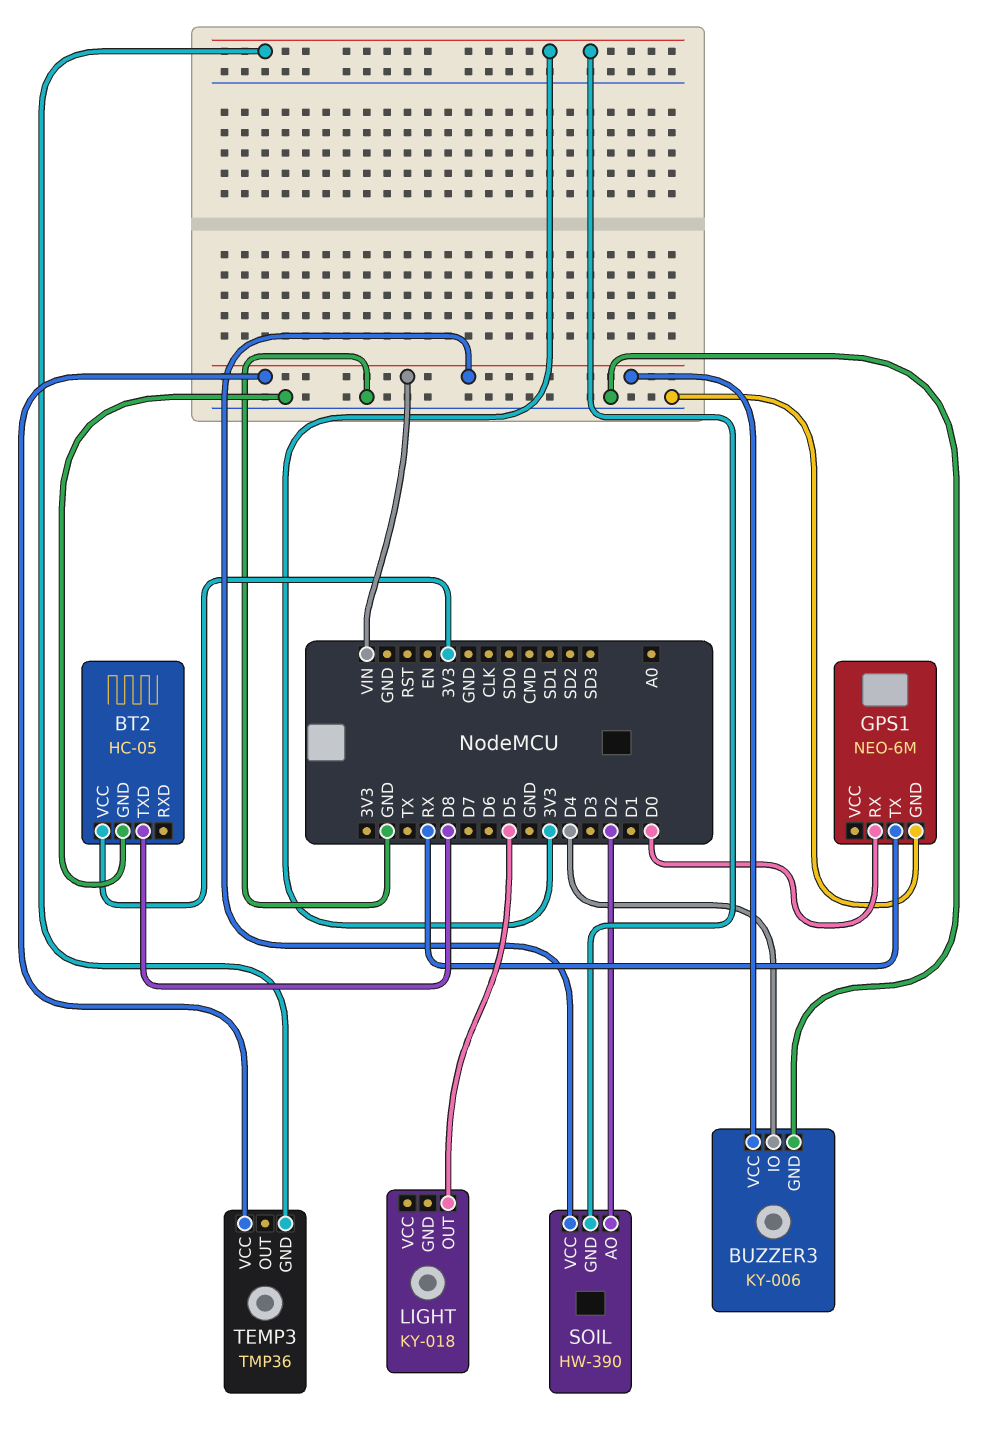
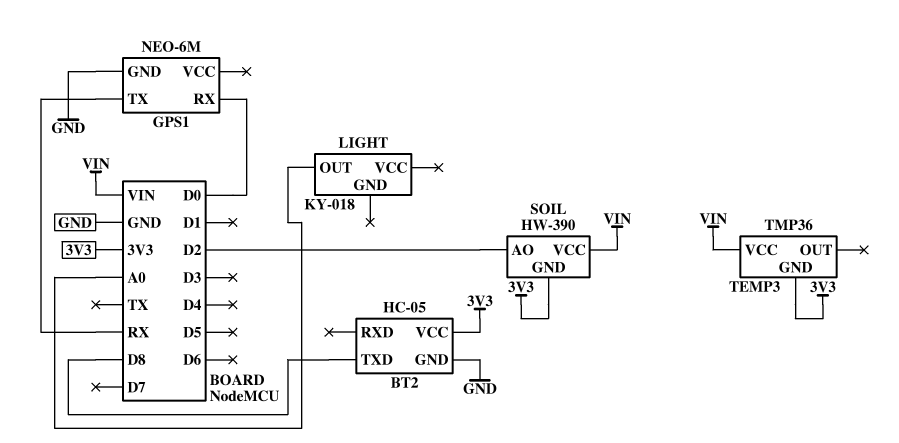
BUZZER3: KY-006 -> none
BUZZER3 pin GND: GND -> none
BUZZER3 pin IO: D4 -> none
BUZZER3 pin VCC: VIN -> none
LIGHT pin OUT: D5 -> A0

